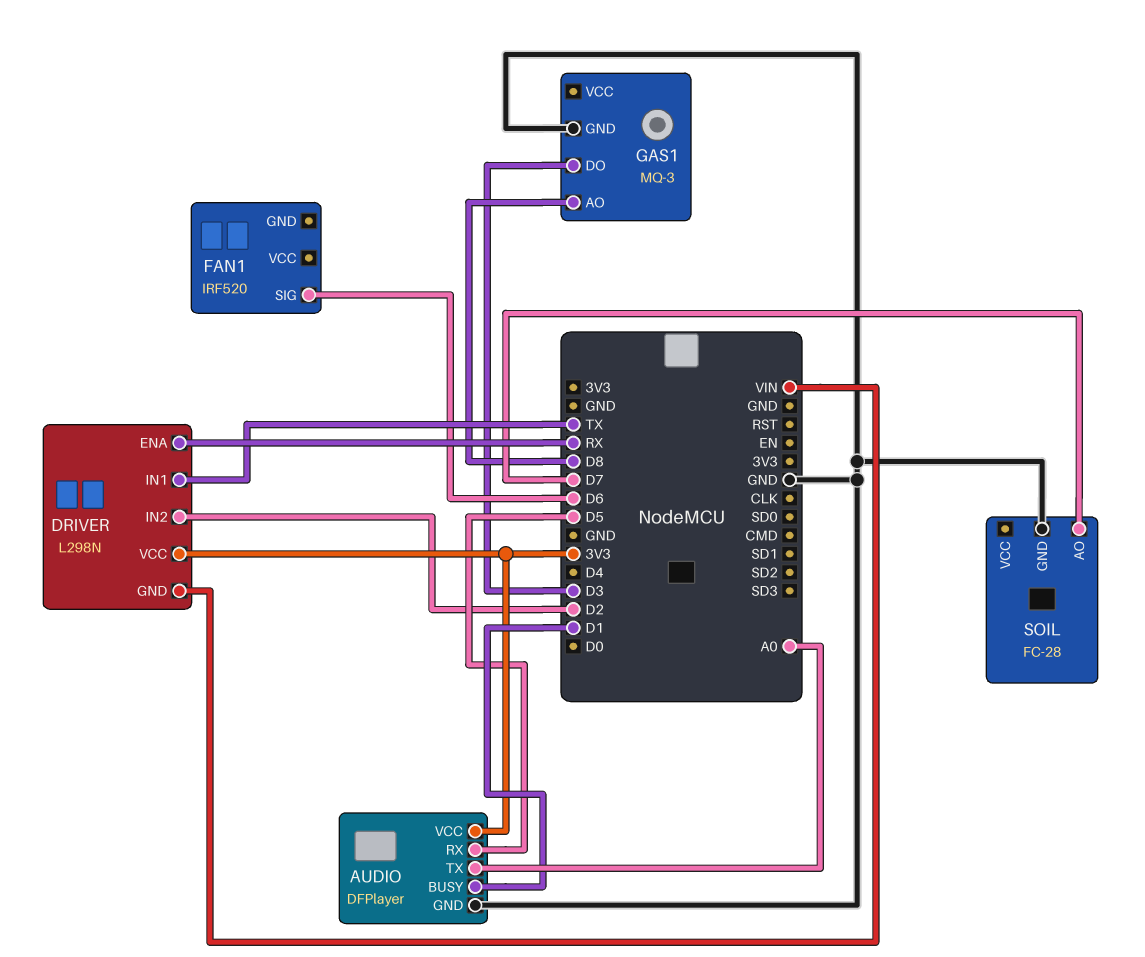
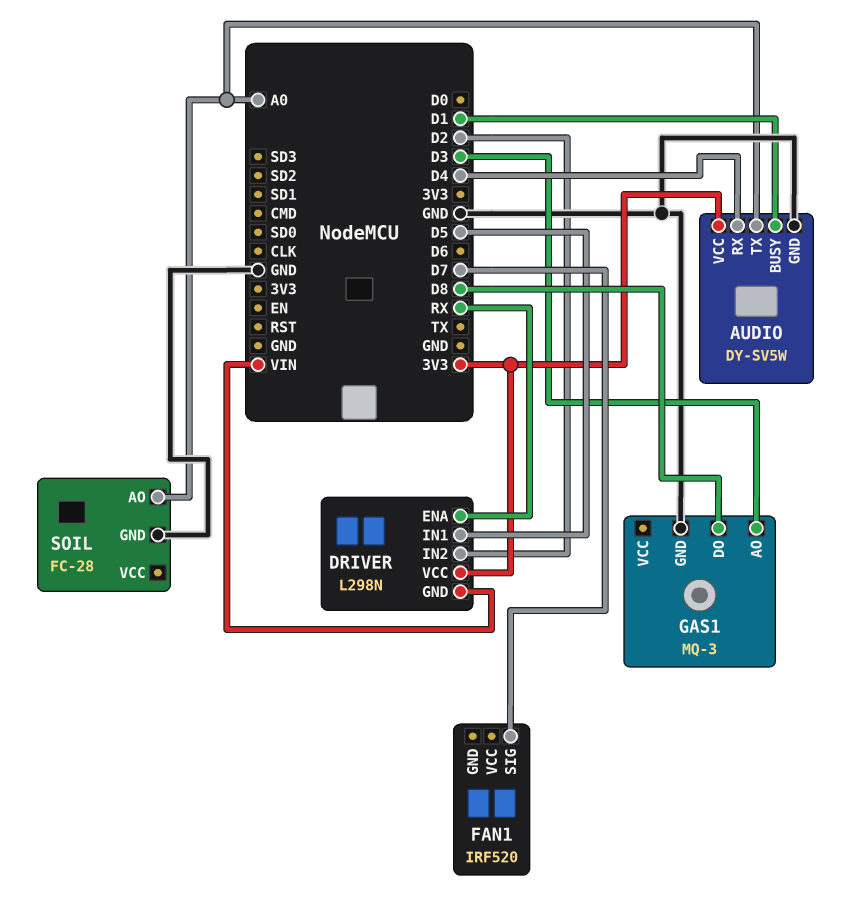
AUDIO: DFPlayer -> DY-SV5W
AUDIO pin RX: D5 -> D4
DRIVER pin IN1: TX -> D5
FAN1 pin SIG: D6 -> D7
GAS1 pin AO: D8 -> D3
GAS1 pin DO: D3 -> D8
SOIL pin AO: D7 -> A0

